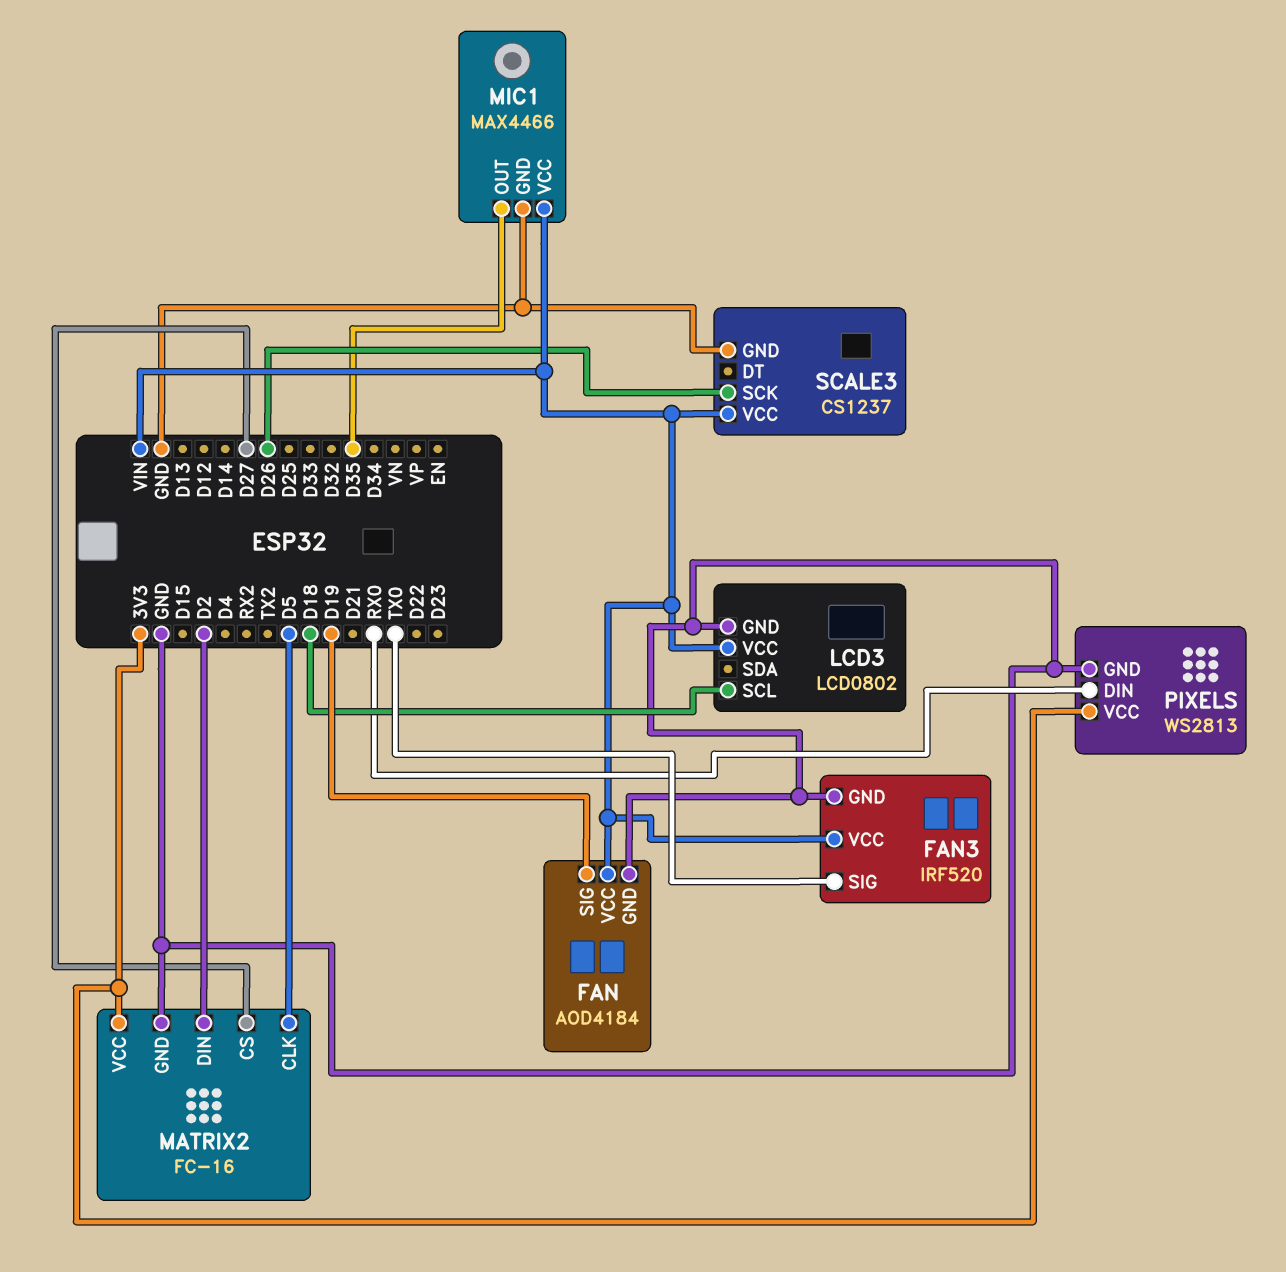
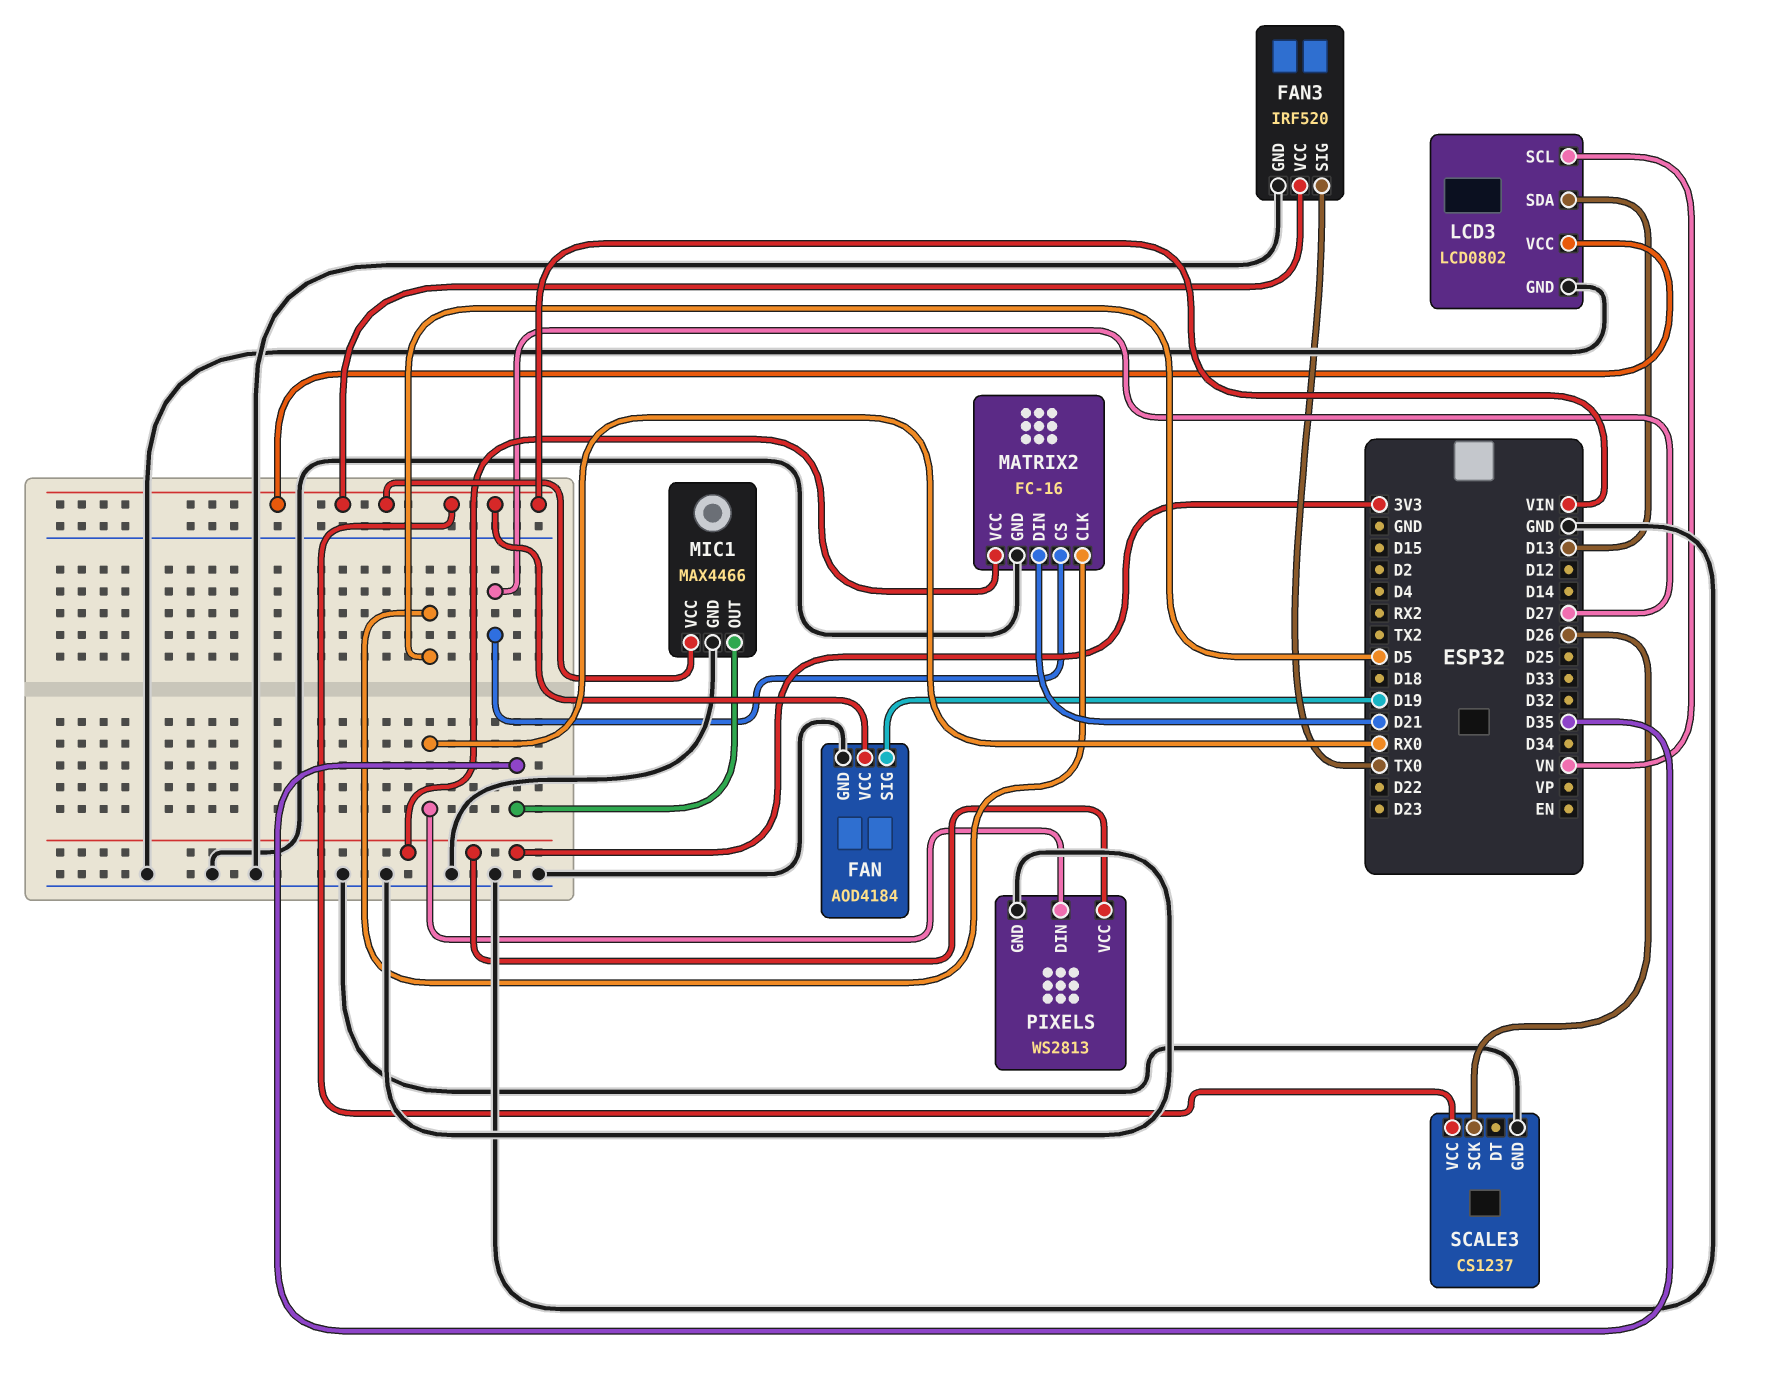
LCD3 pin SCL: D18 -> VN
LCD3 pin SDA: none -> D13
MATRIX2 pin DIN: D2 -> D21

